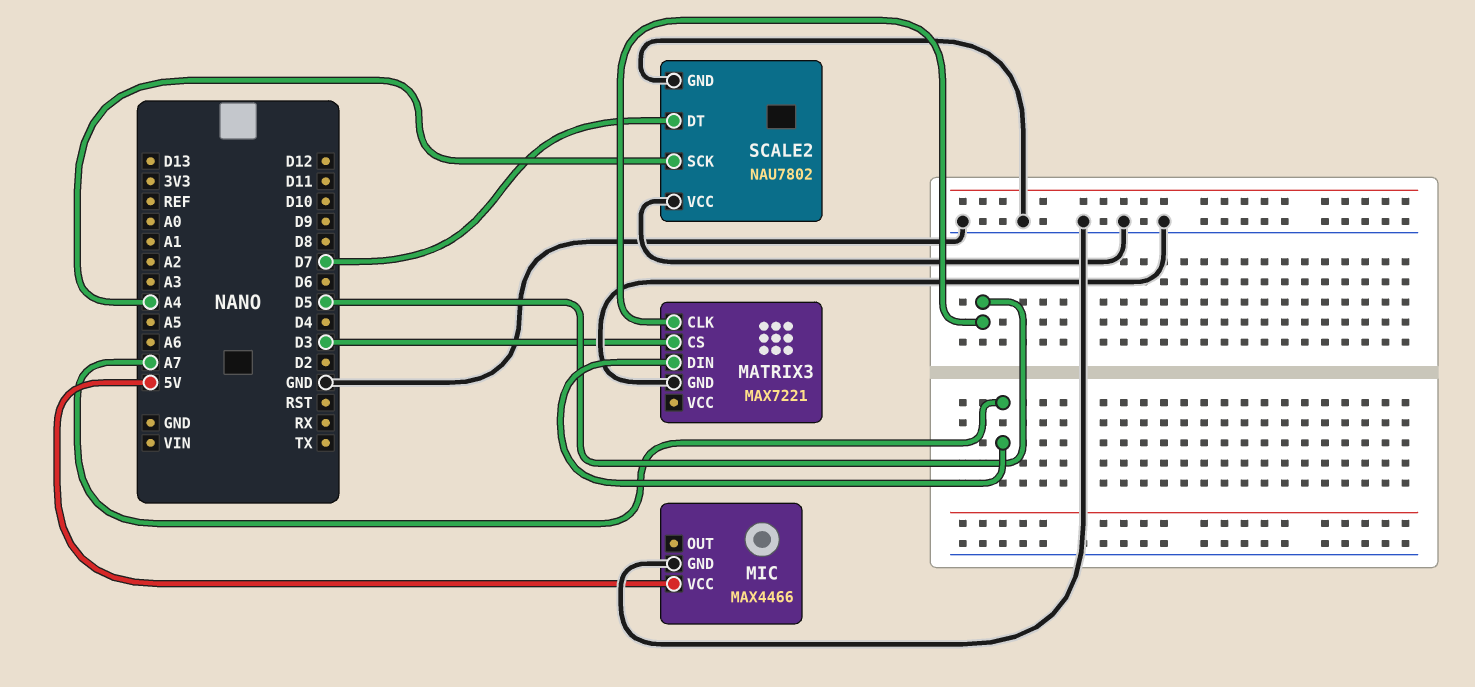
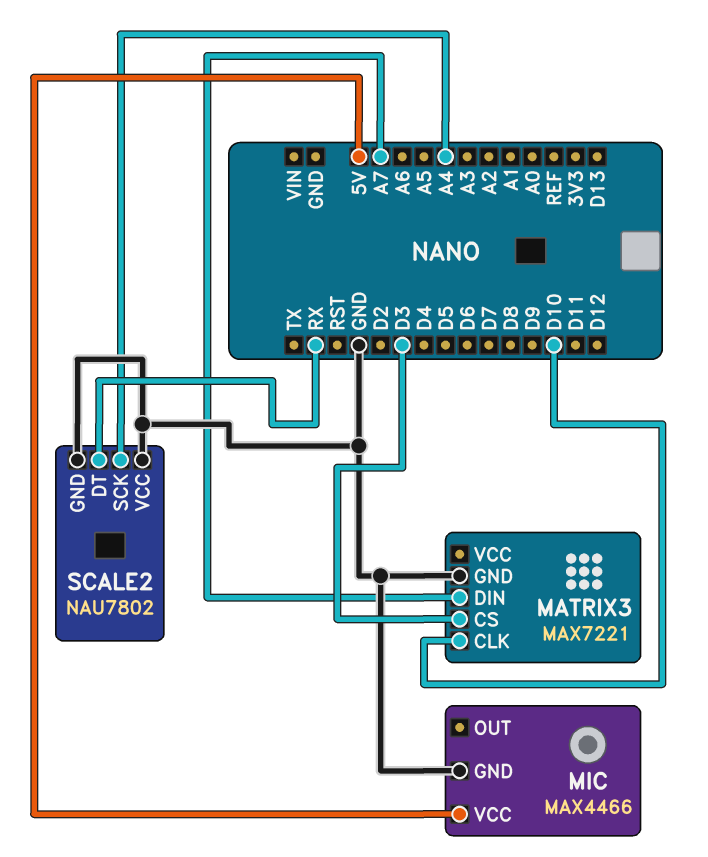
MATRIX3 pin CLK: D5 -> D10
SCALE2 pin DT: D7 -> RX

